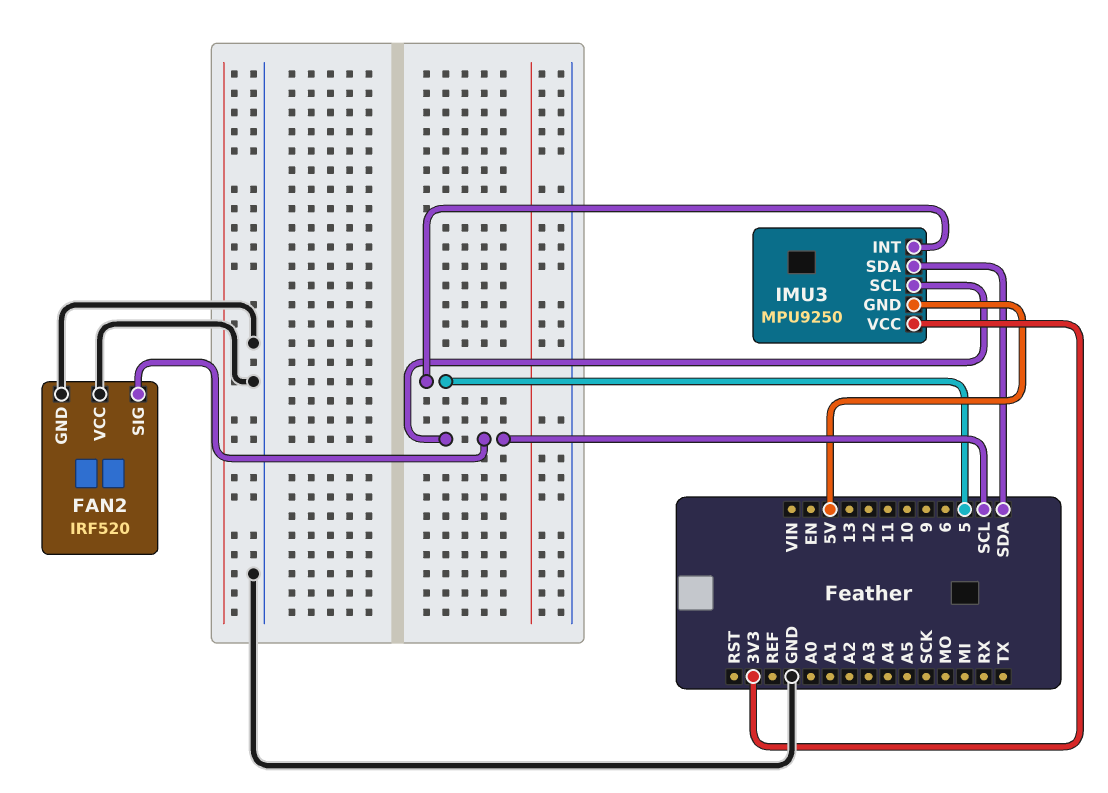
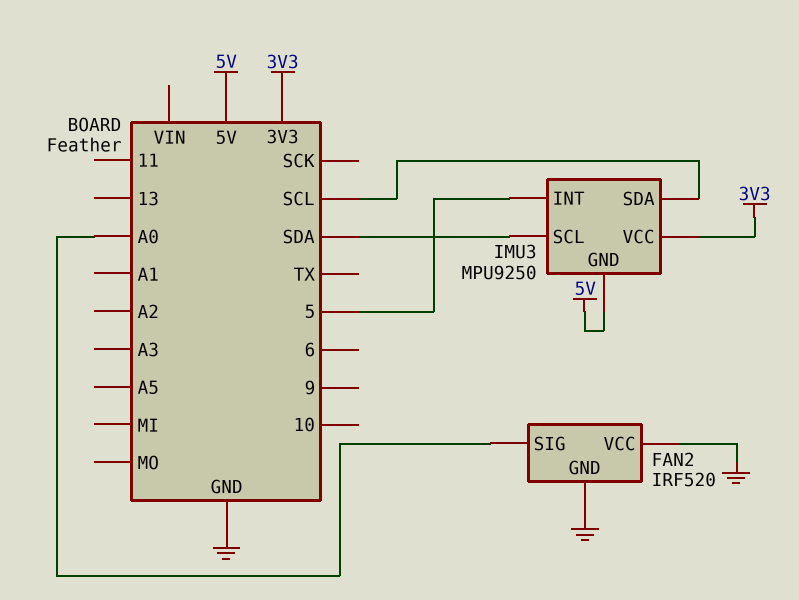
FAN2 pin SIG: SCL -> A0
IMU3 pin SCL: SCL -> SDA
IMU3 pin SDA: SDA -> SCL

